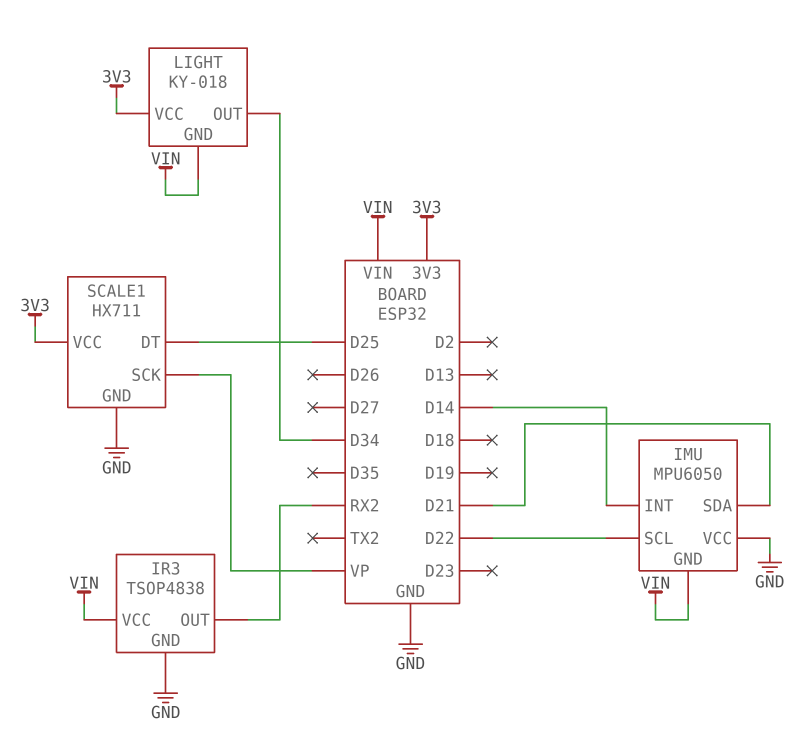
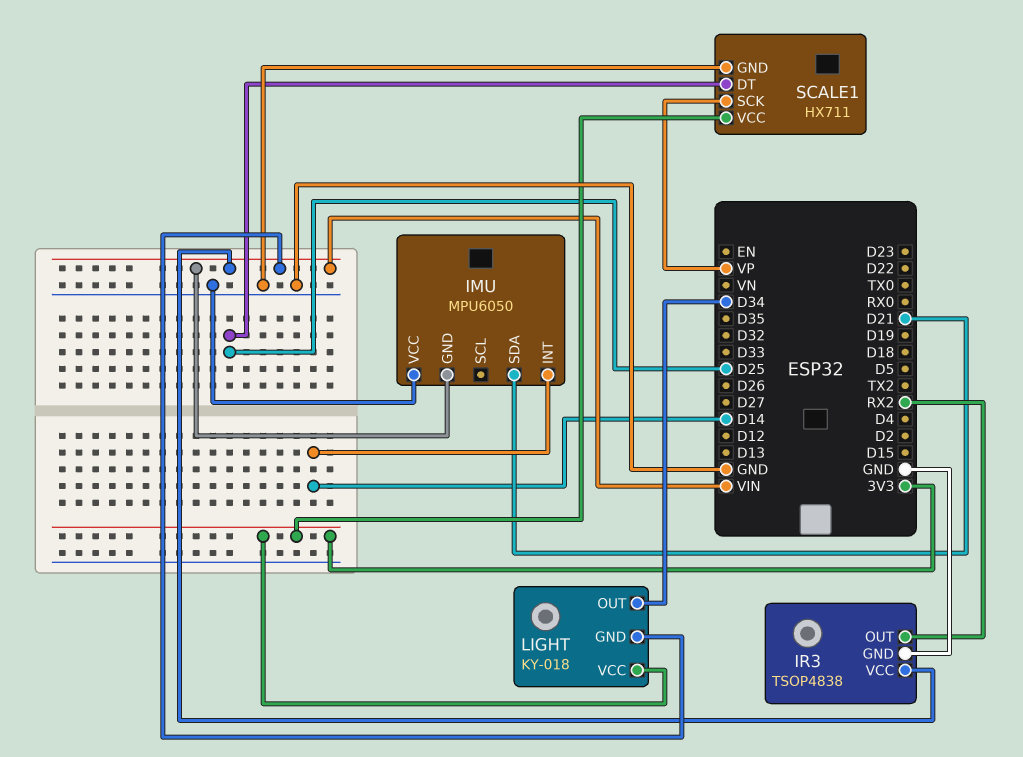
IMU pin SCL: D22 -> none

